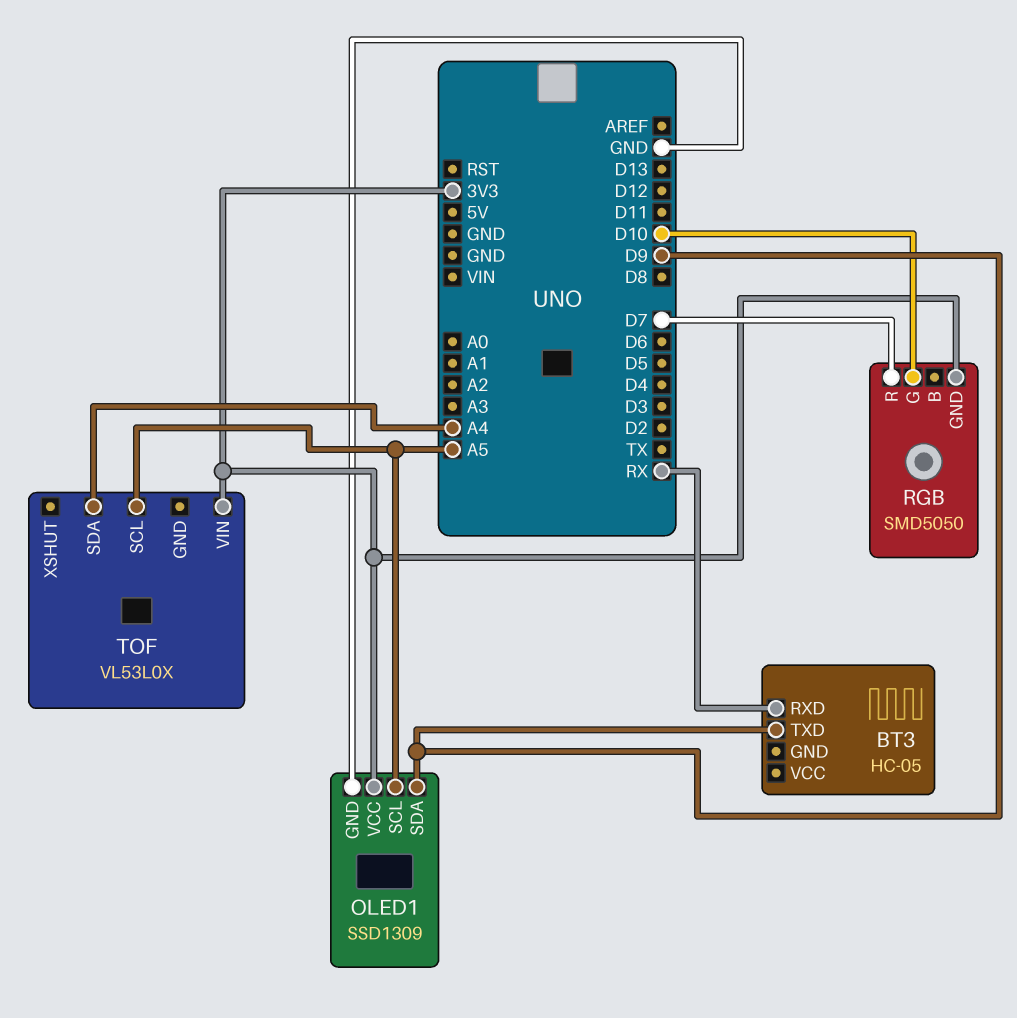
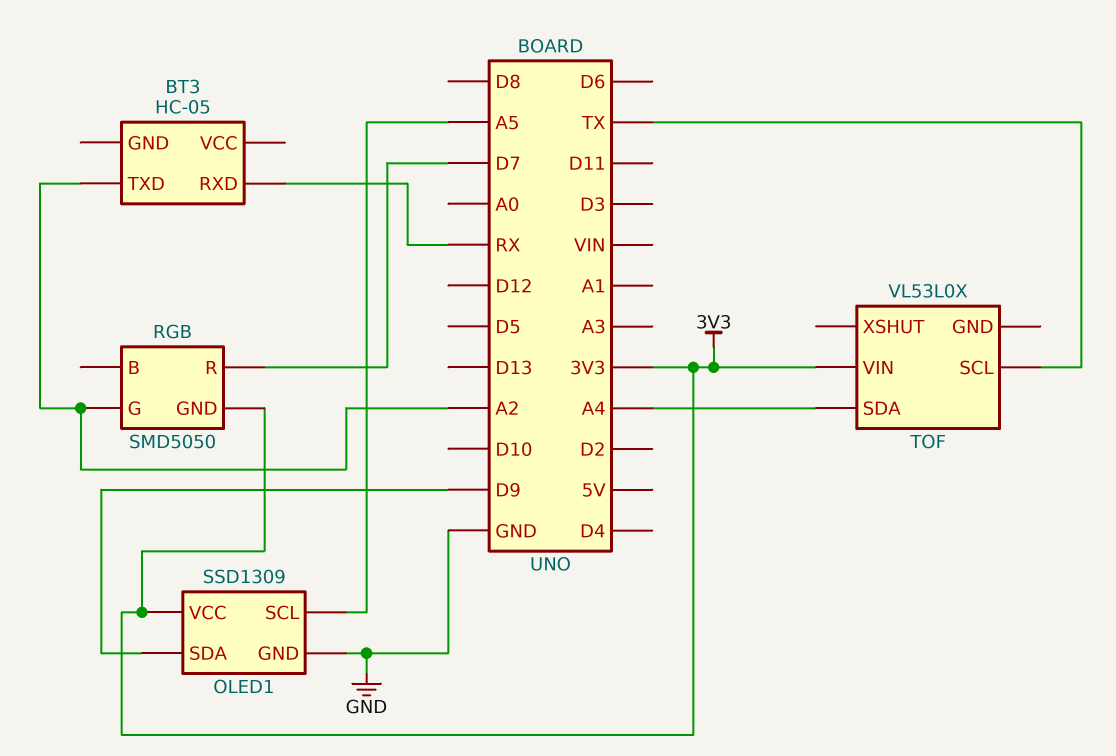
BT3 pin TXD: D9 -> A2
RGB pin G: D10 -> A2
TOF pin SCL: A5 -> TX

